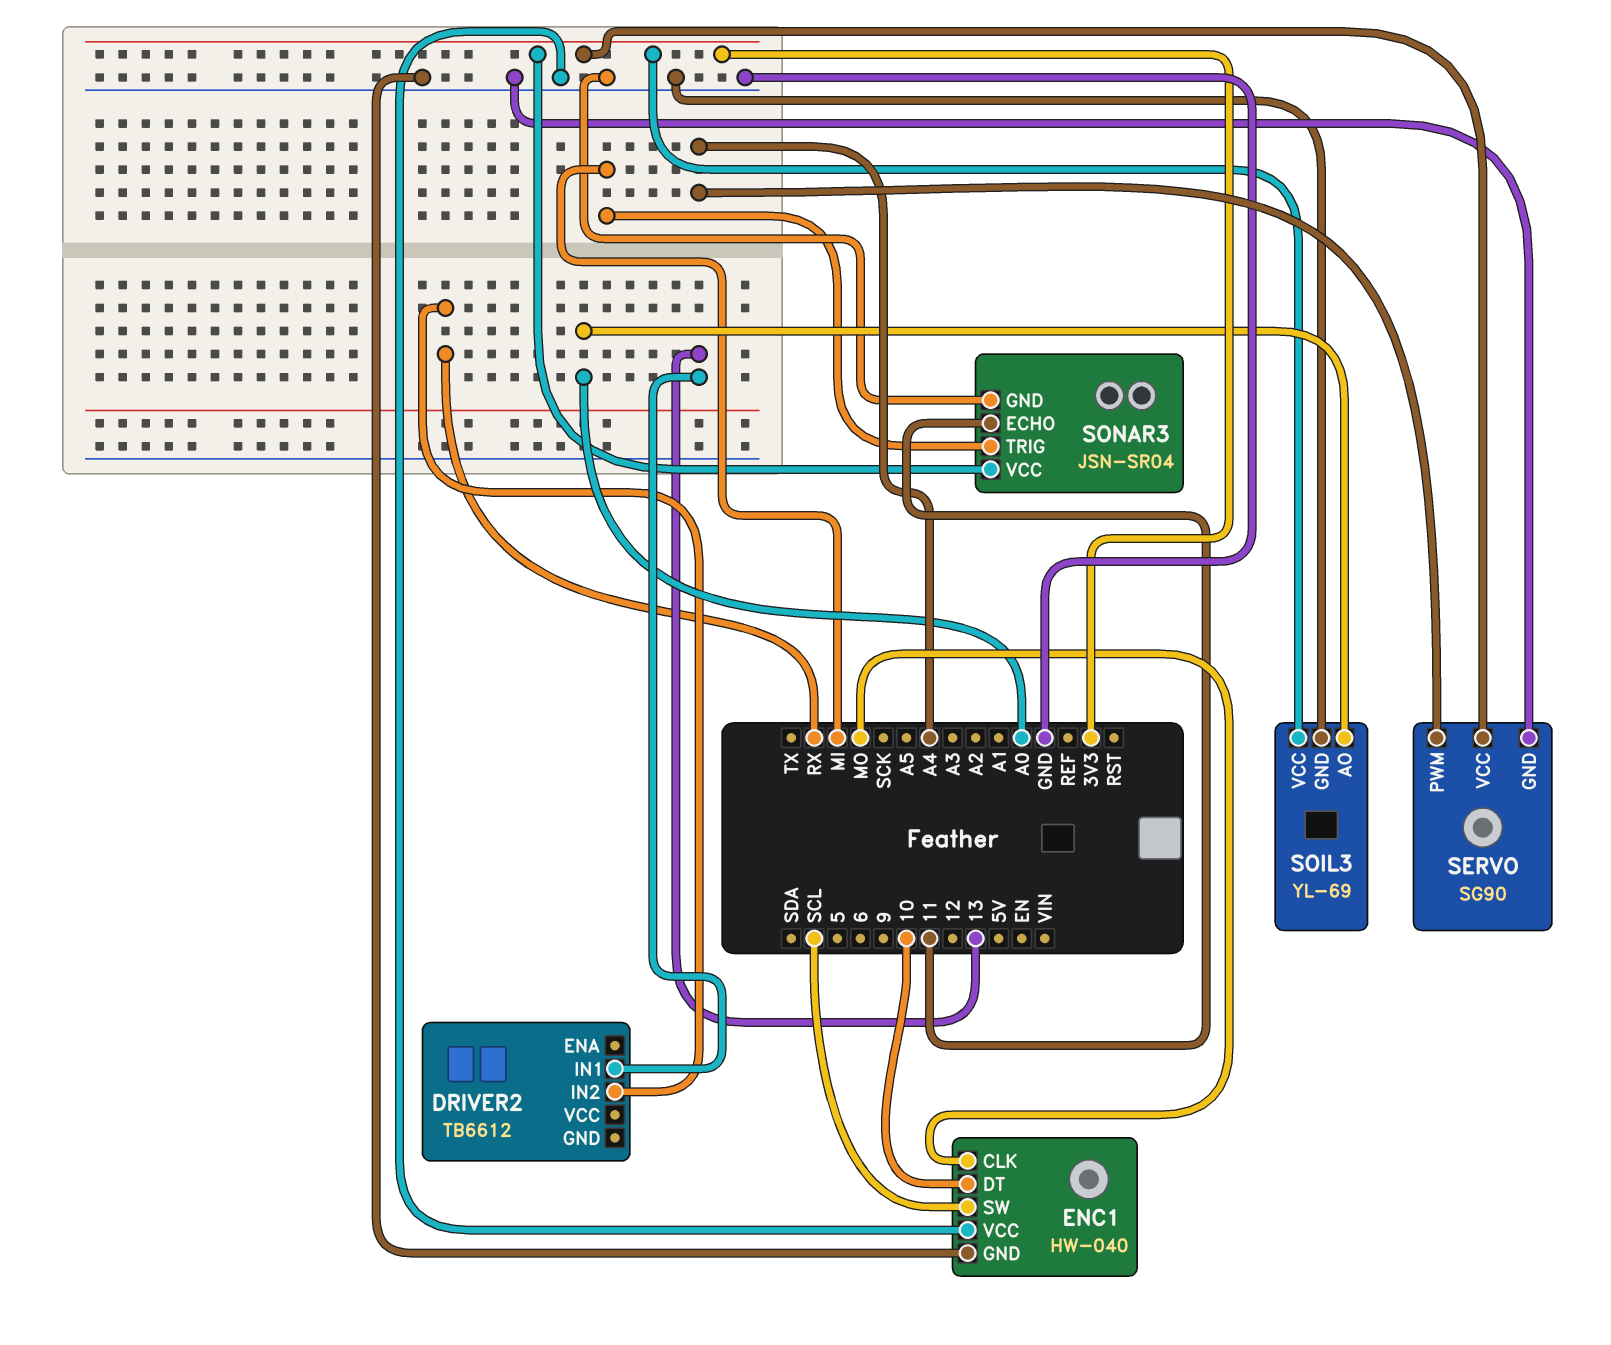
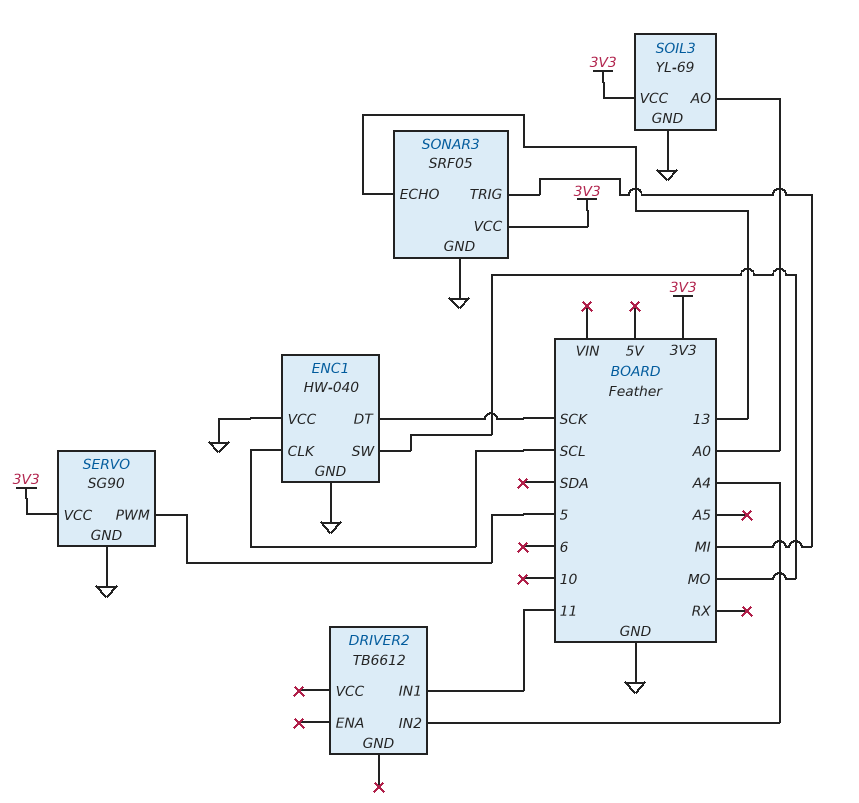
DRIVER2 pin IN1: 13 -> 11
DRIVER2 pin IN2: RX -> A4
ENC1 pin CLK: MO -> SCL
ENC1 pin DT: 10 -> SCK
ENC1 pin SW: SCL -> MO
SERVO pin PWM: A4 -> 5
SONAR3: JSN-SR04 -> SRF05
SONAR3 pin ECHO: 11 -> 13

